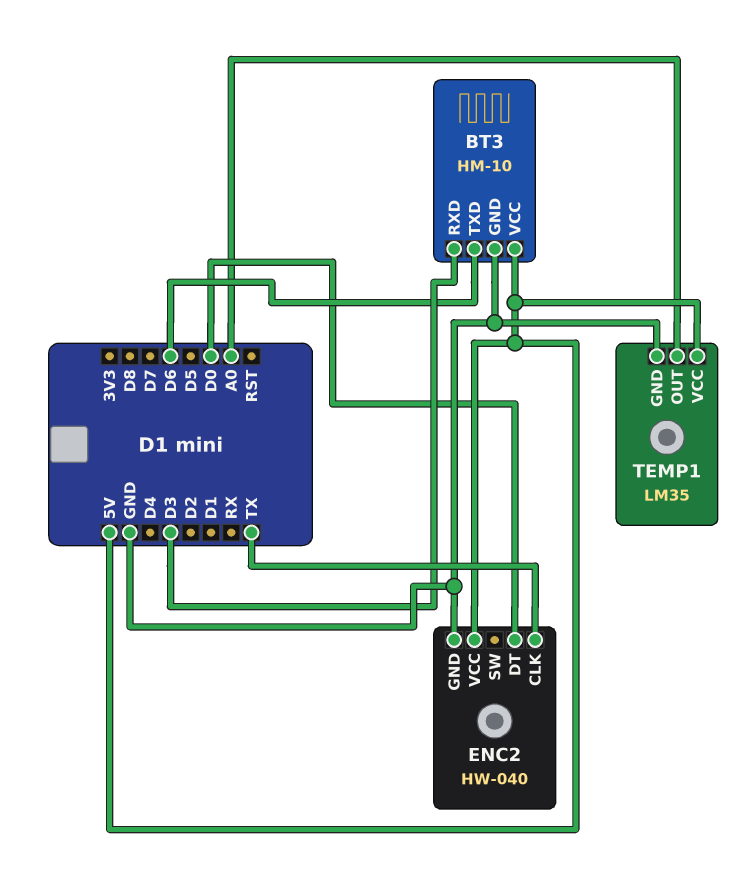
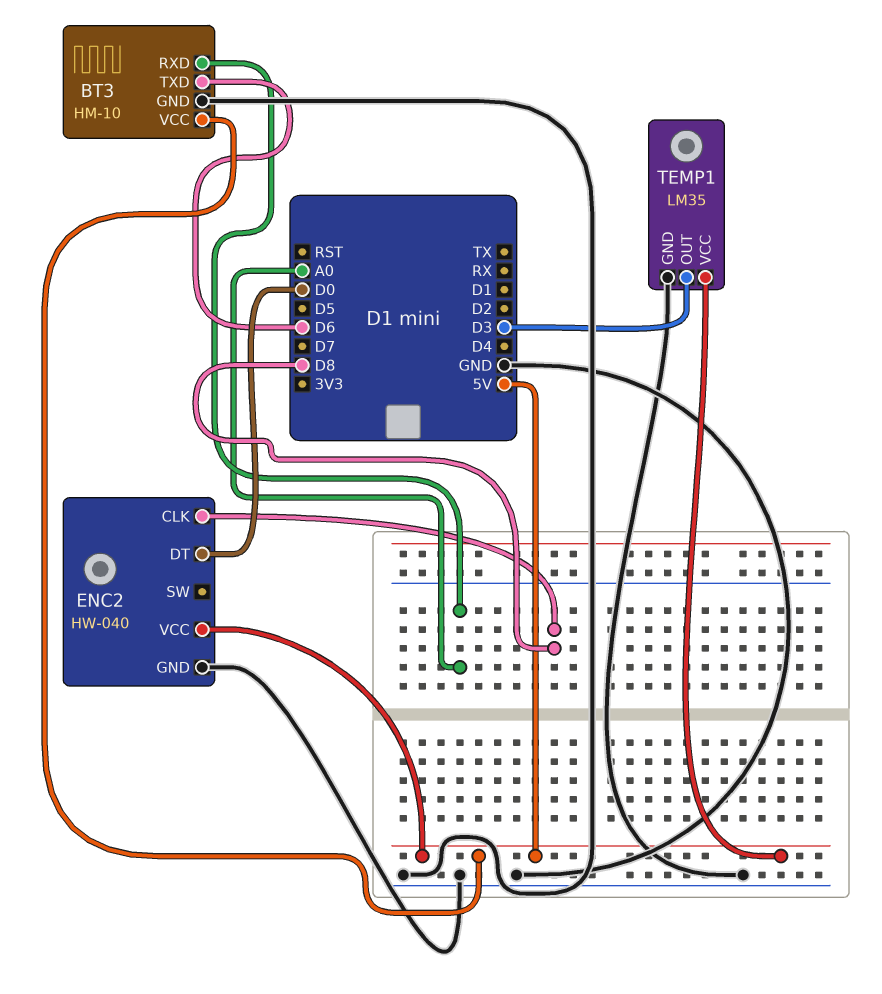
BT3 pin RXD: D3 -> A0
ENC2 pin CLK: TX -> D8
TEMP1 pin OUT: A0 -> D3

